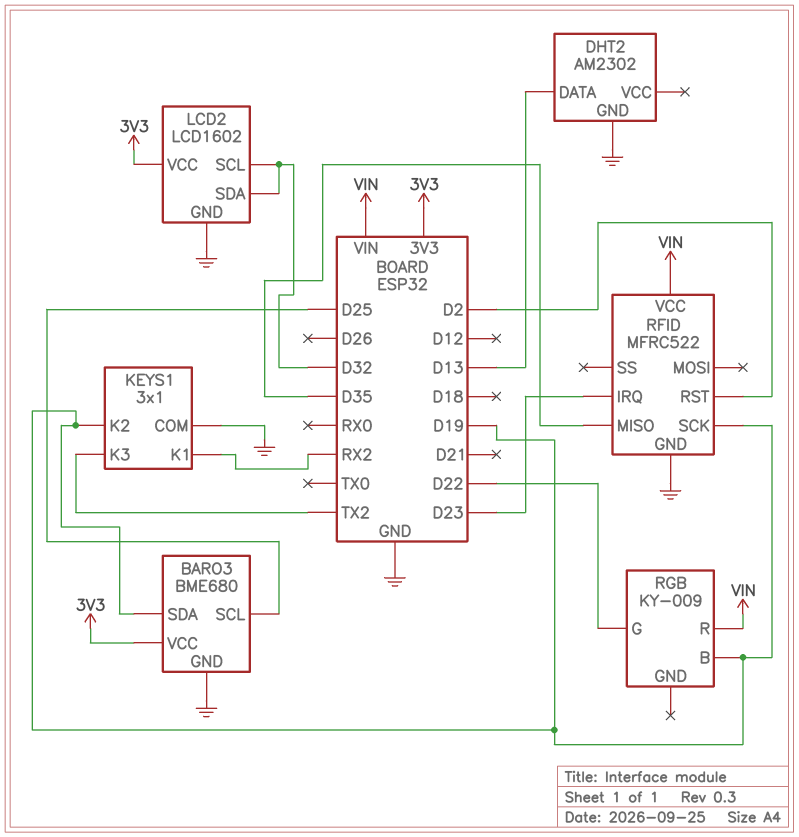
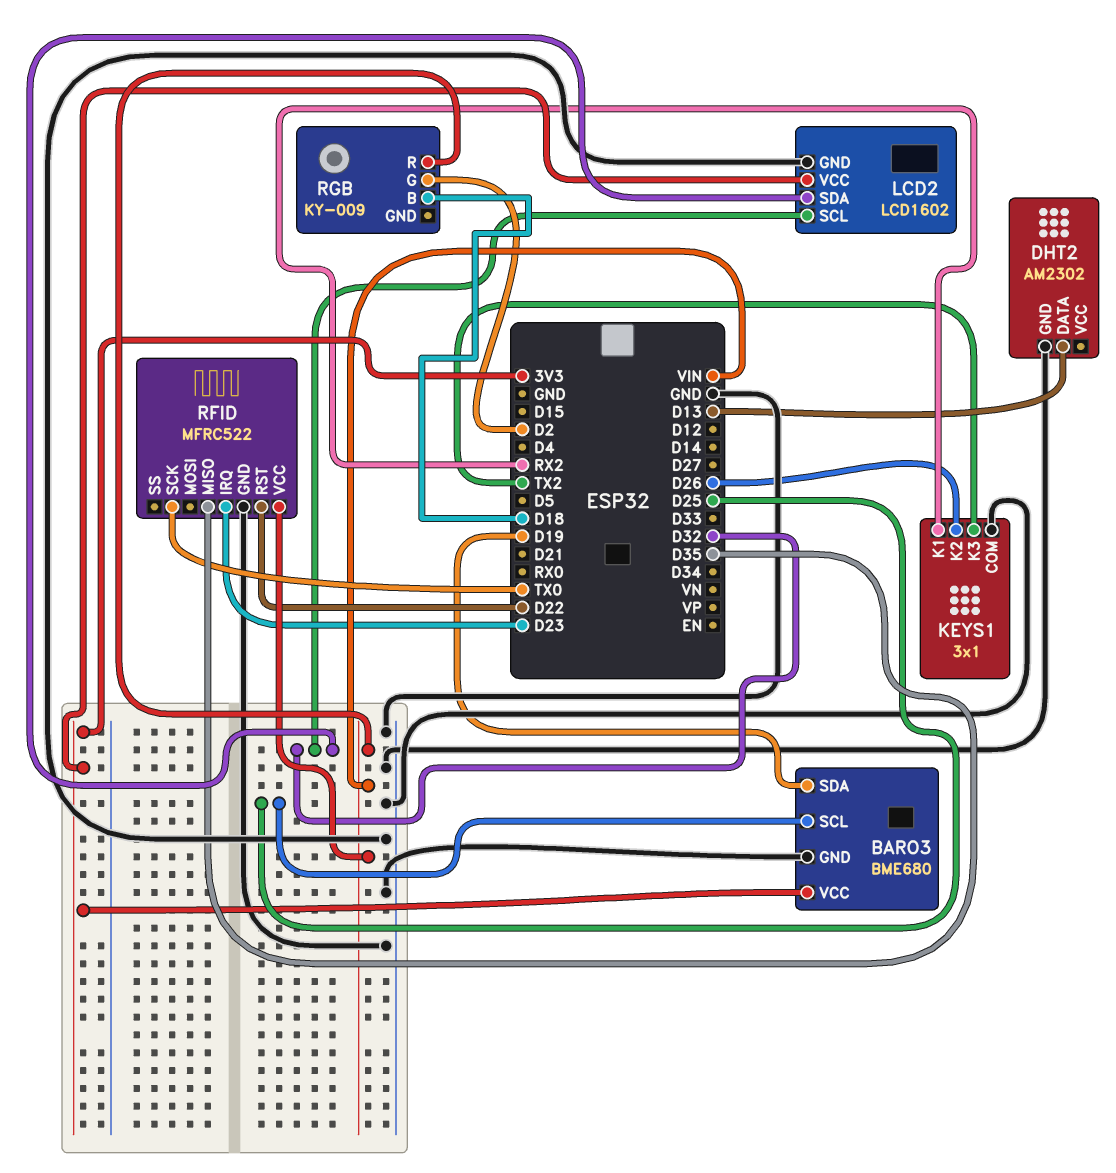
KEYS1 pin K2: D19 -> D26
RFID pin RST: D2 -> D22
RFID pin SCK: D19 -> TX0
RGB pin B: D19 -> D18
RGB pin G: D22 -> D2

